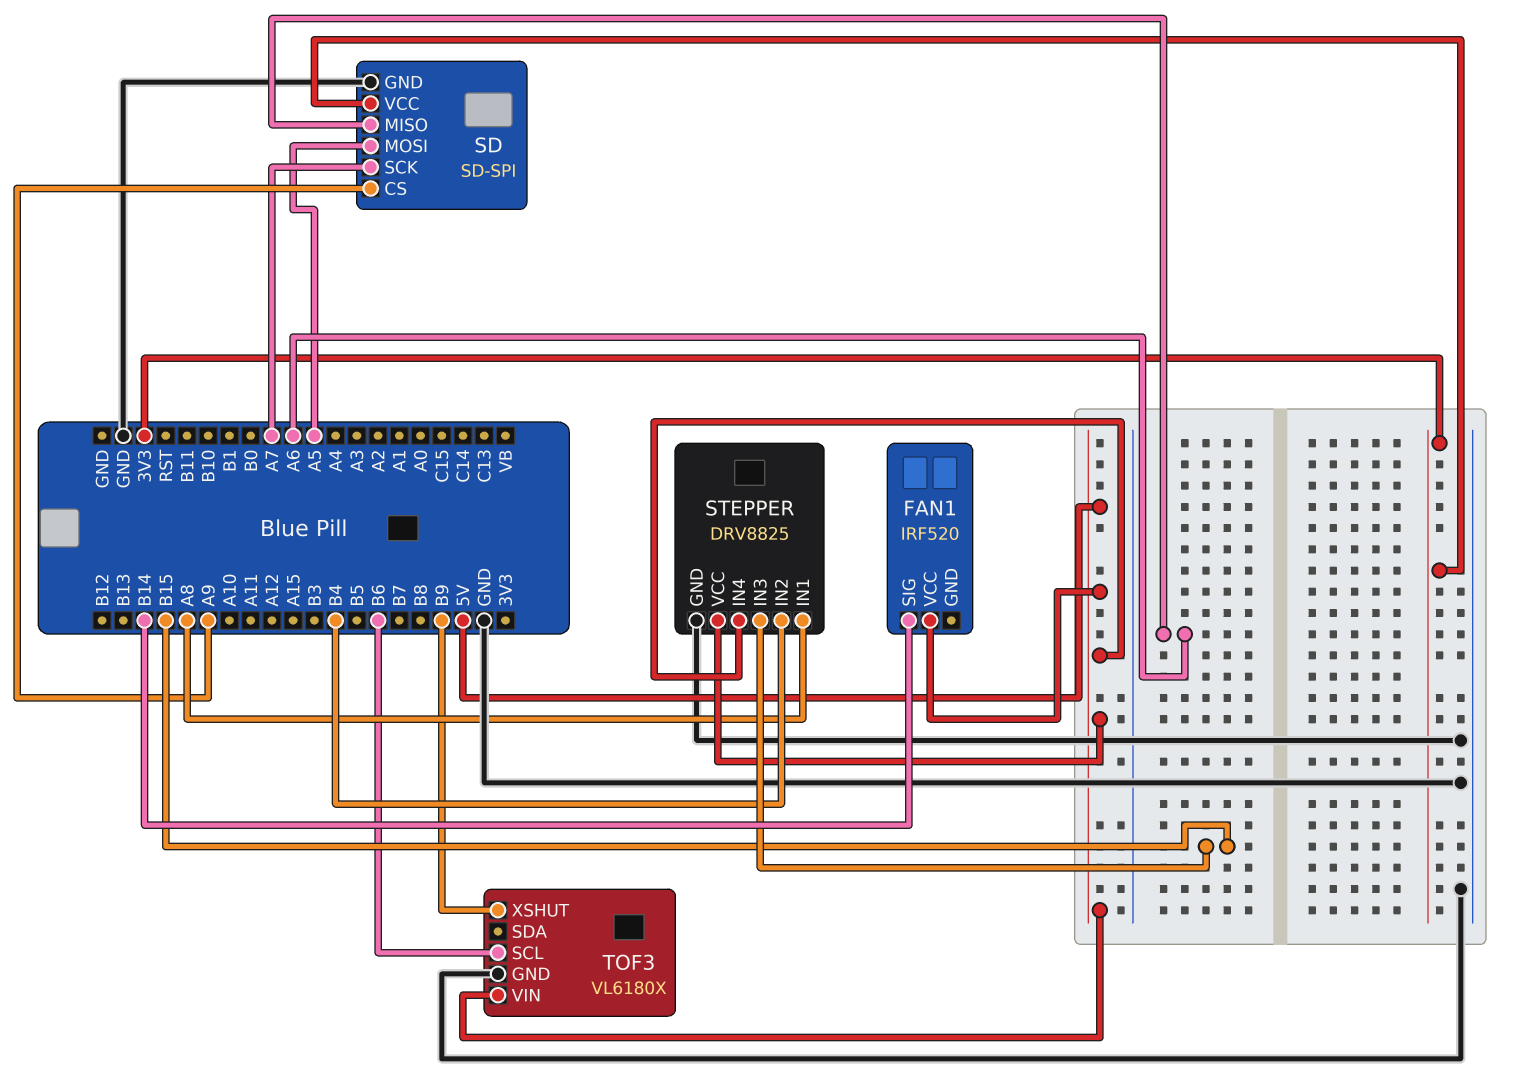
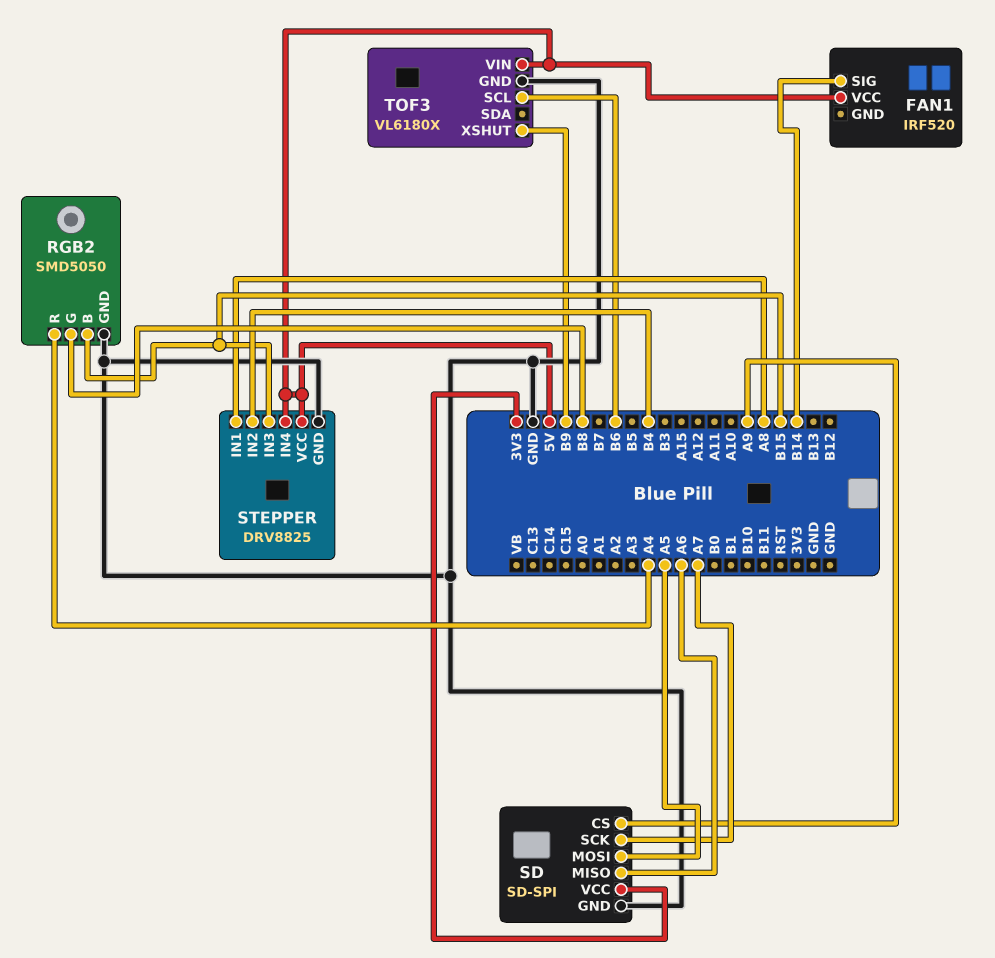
RGB2: none -> SMD5050
RGB2 pin B: none -> B15
RGB2 pin G: none -> B8
RGB2 pin GND: none -> GND
RGB2 pin R: none -> A4

